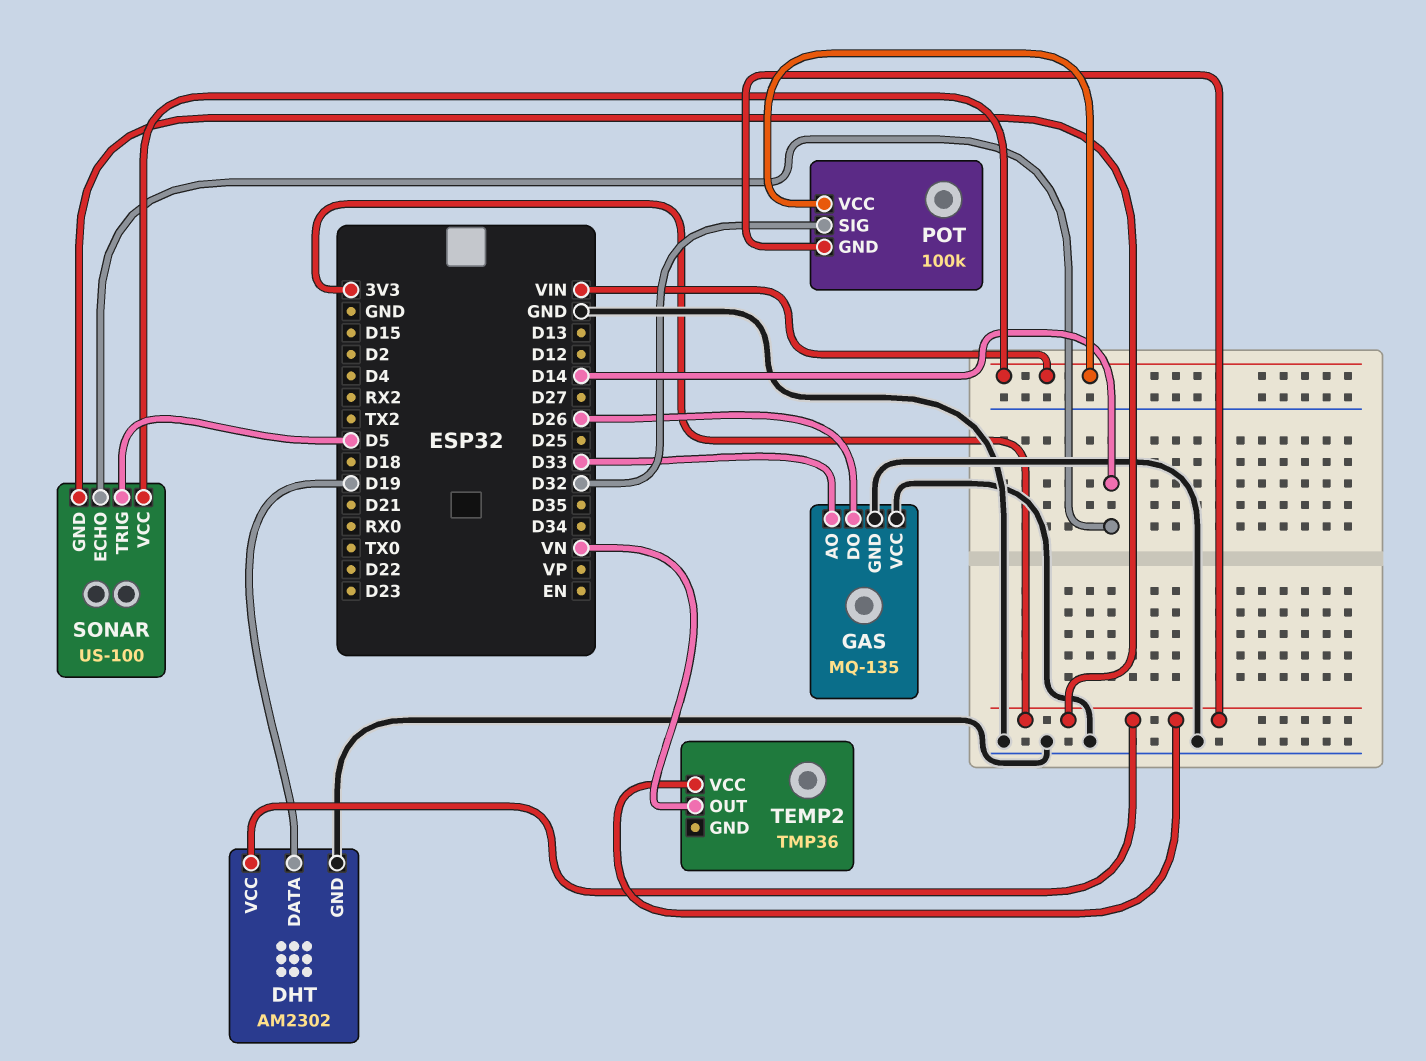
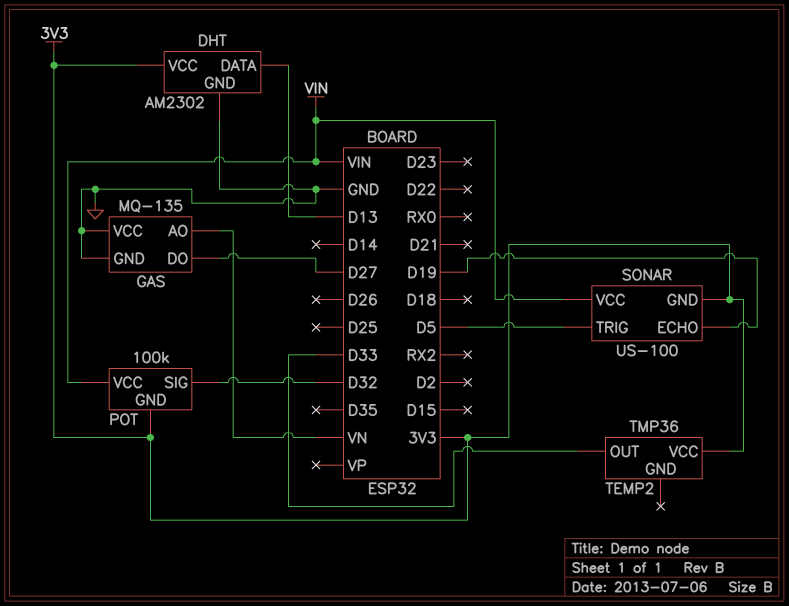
DHT pin DATA: D19 -> D13
GAS pin AO: D33 -> VN
GAS pin DO: D26 -> D27
SONAR pin ECHO: D14 -> D19
TEMP2 pin OUT: VN -> D33

